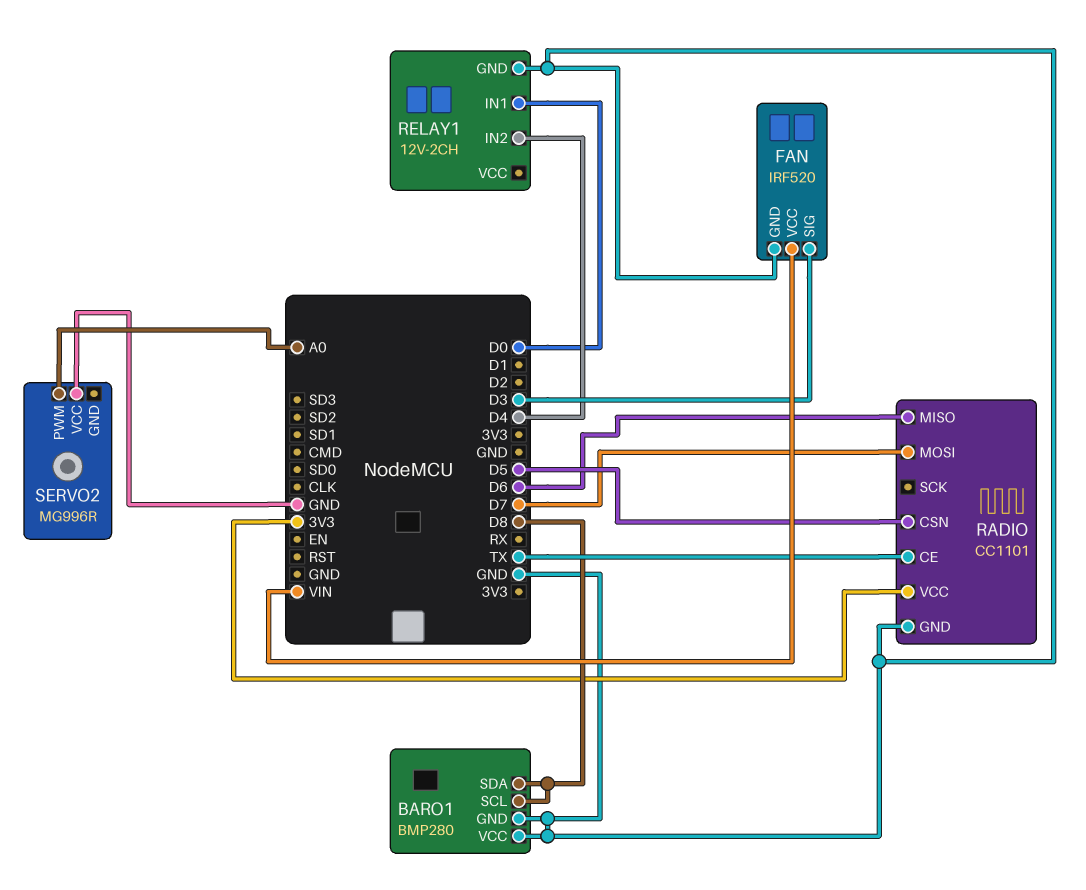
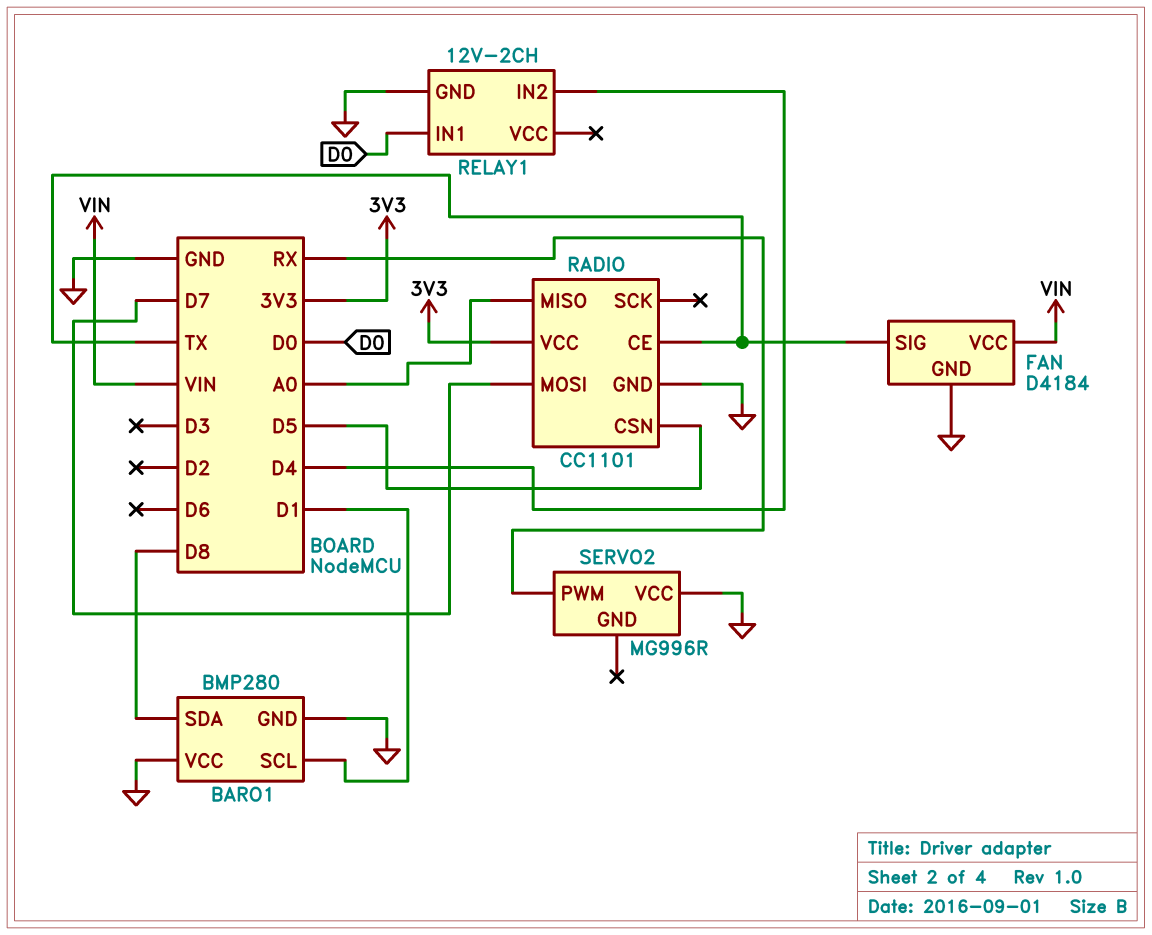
BARO1 pin SCL: D8 -> D1
FAN: IRF520 -> D4184
FAN pin SIG: D3 -> TX
RADIO pin MISO: D6 -> A0
SERVO2 pin PWM: A0 -> RX

